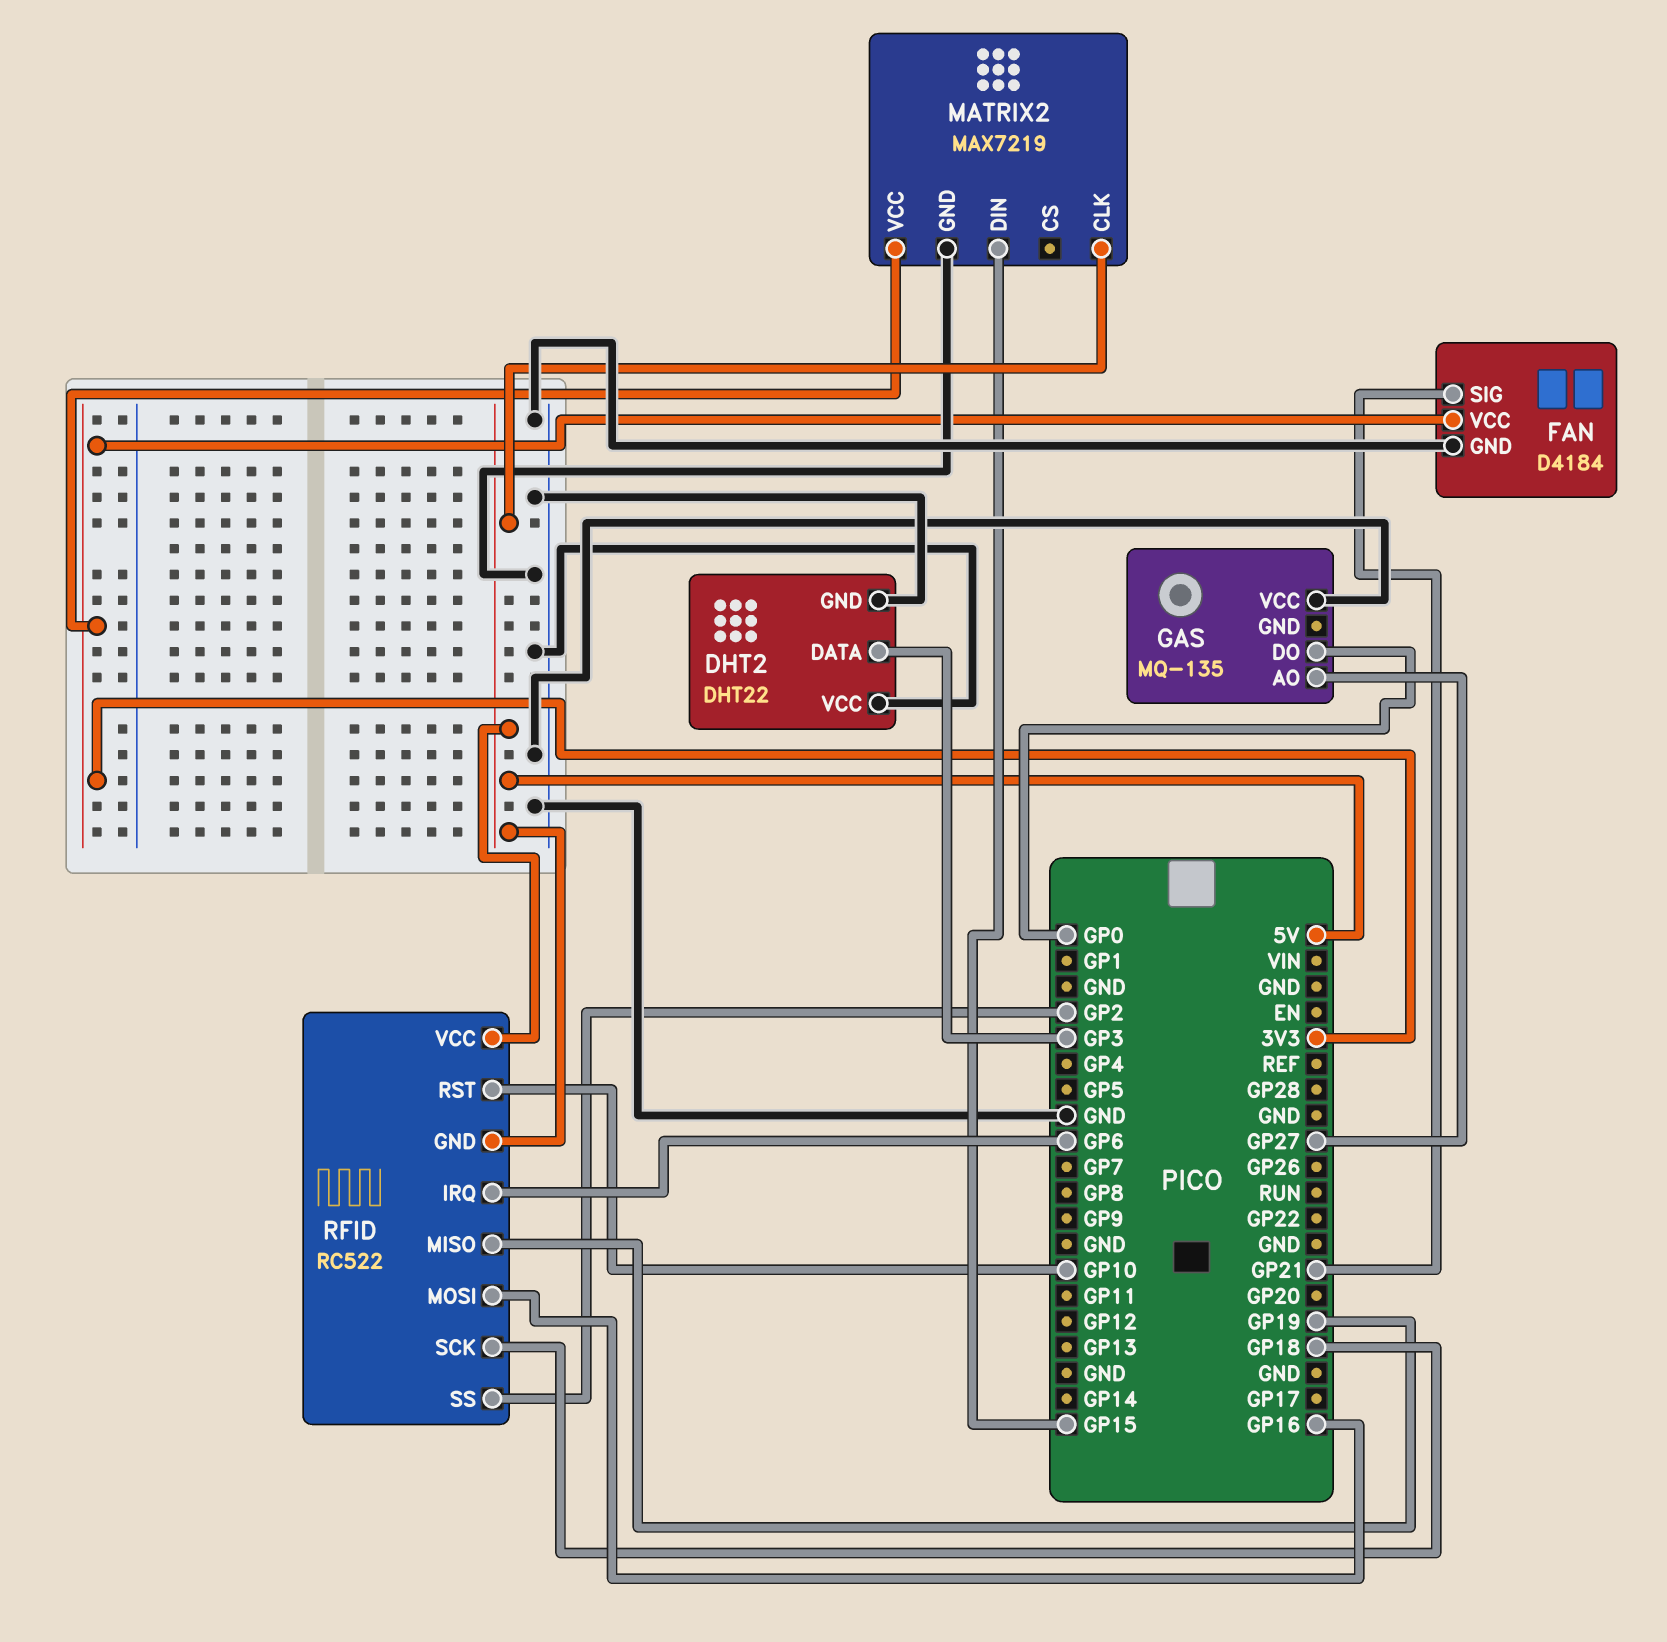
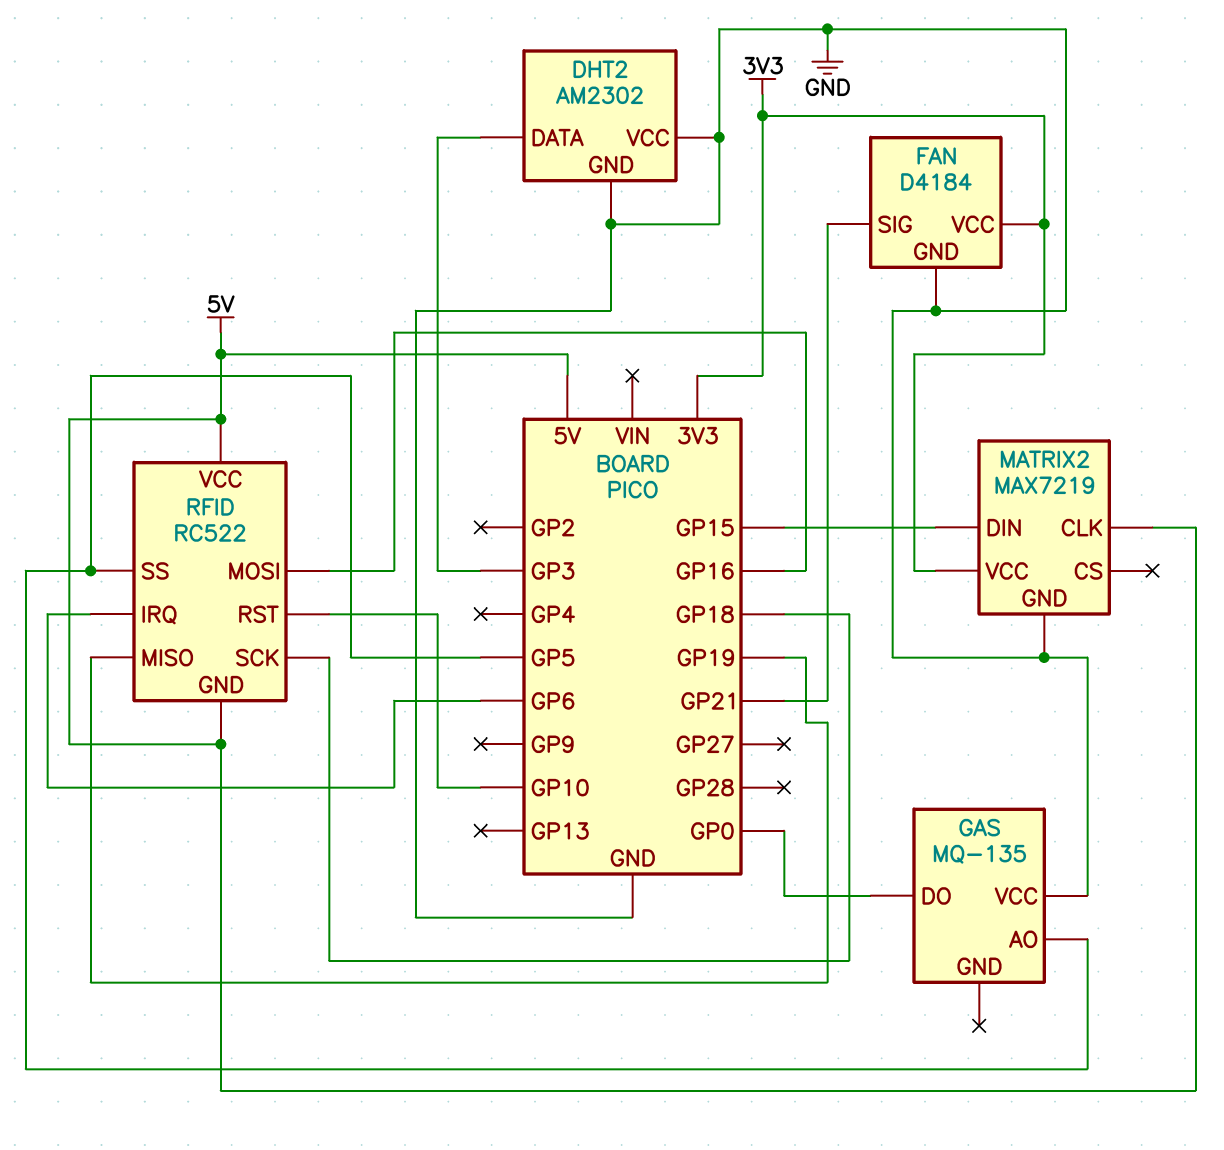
DHT2: DHT22 -> AM2302
GAS pin AO: GP27 -> GP5
RFID pin SS: GP2 -> GP5

